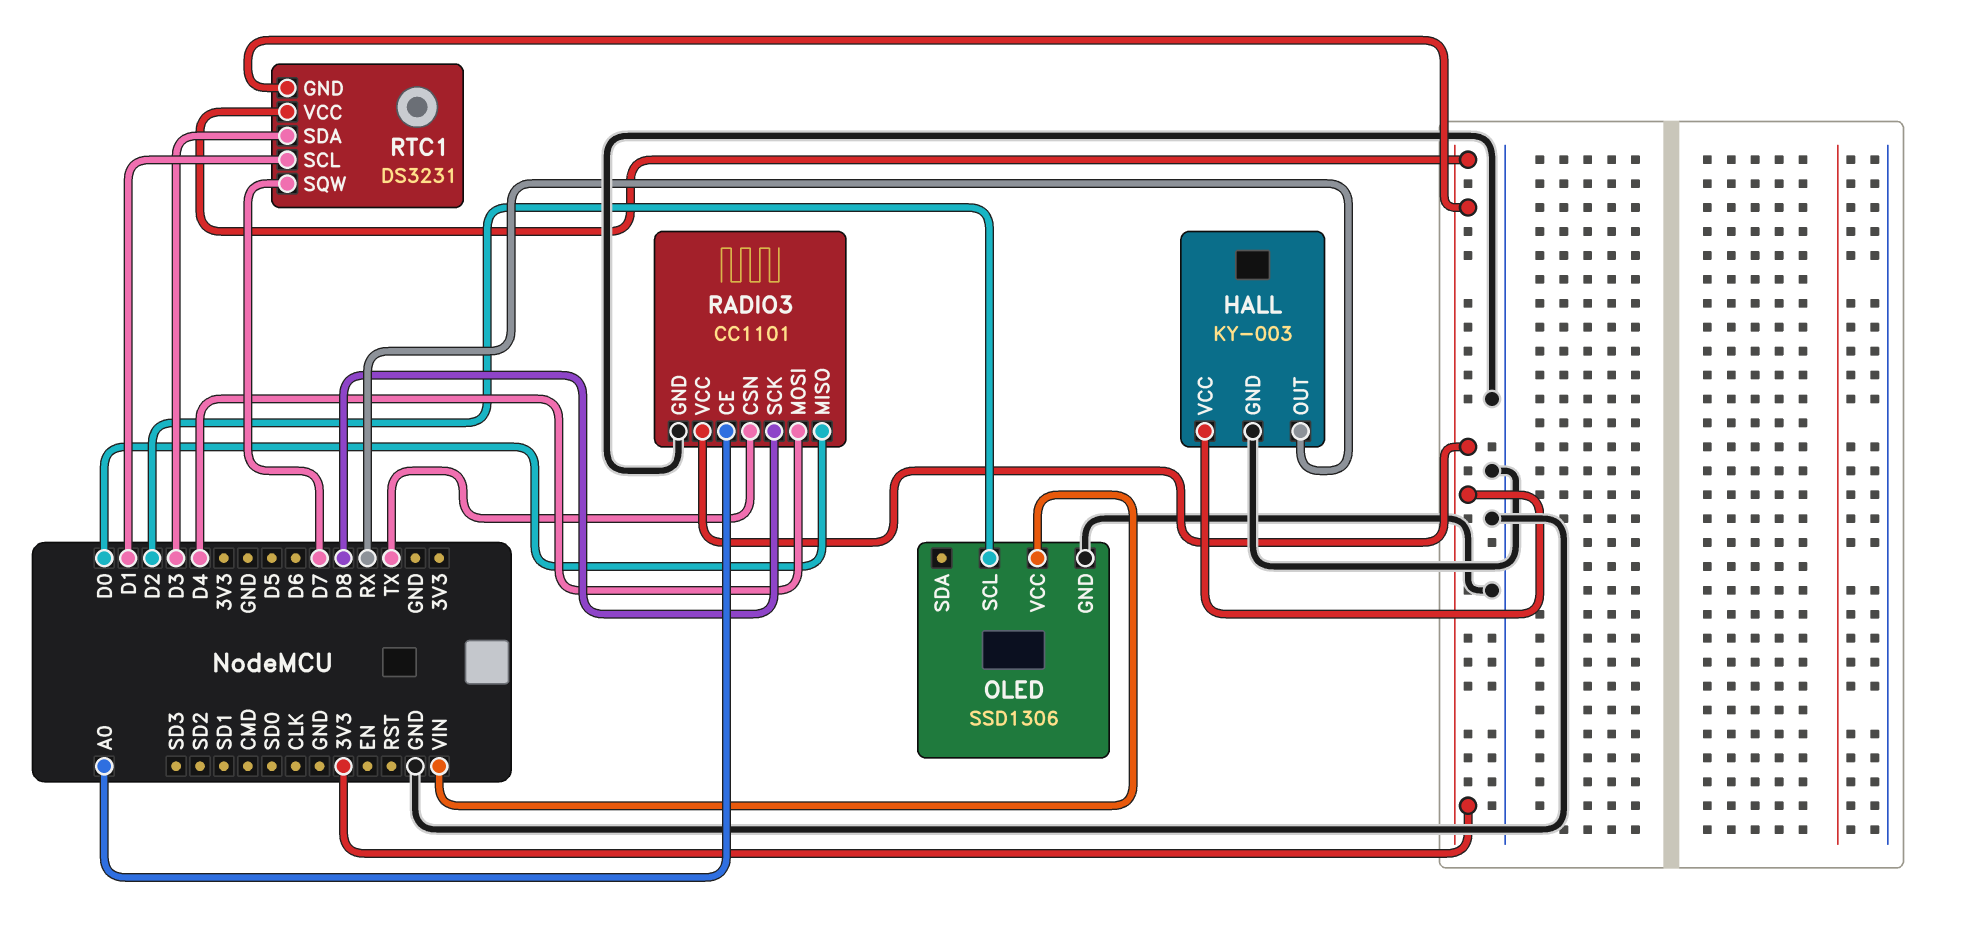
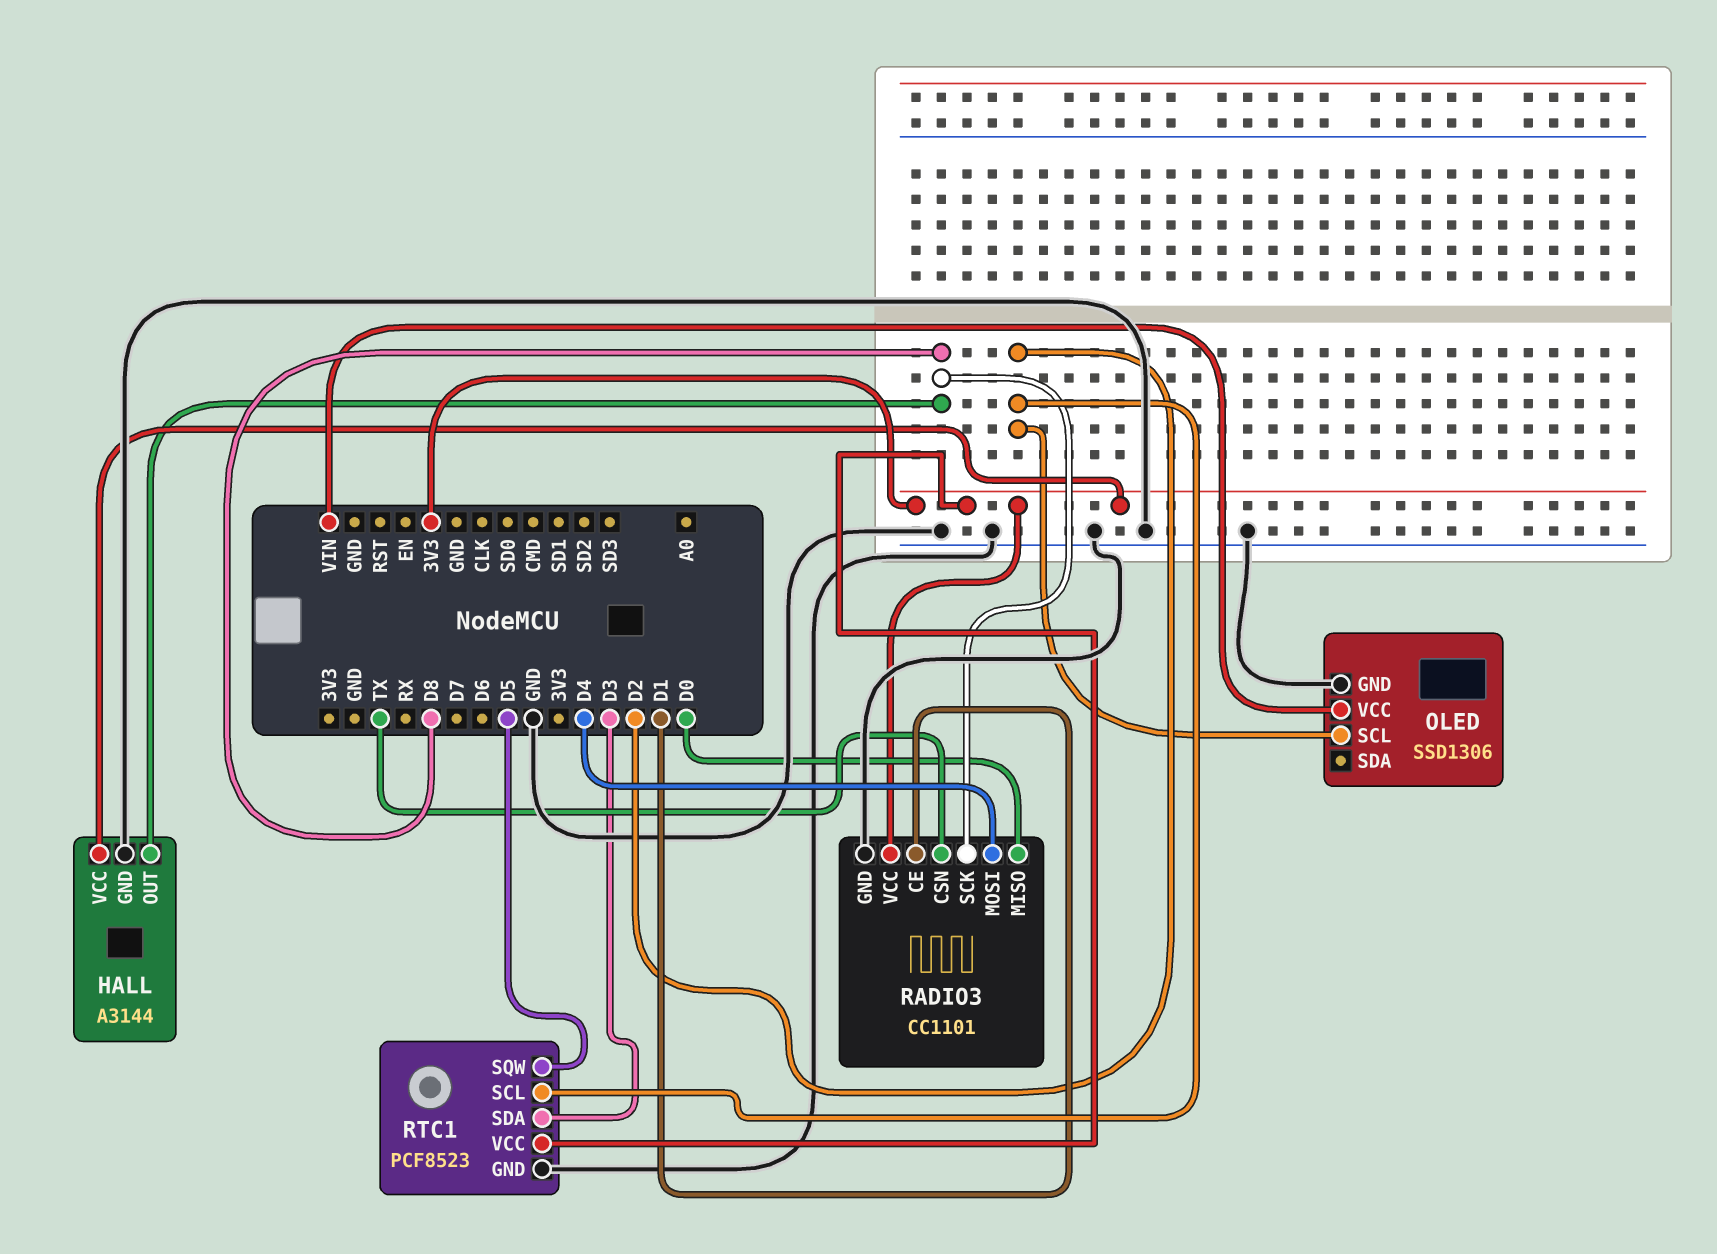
HALL: KY-003 -> A3144
HALL pin OUT: RX -> D8
RADIO3 pin CE: A0 -> D1
RTC1: DS3231 -> PCF8523
RTC1 pin GND: 3V3 -> GND
RTC1 pin SCL: D1 -> D2
RTC1 pin SQW: D7 -> D5

